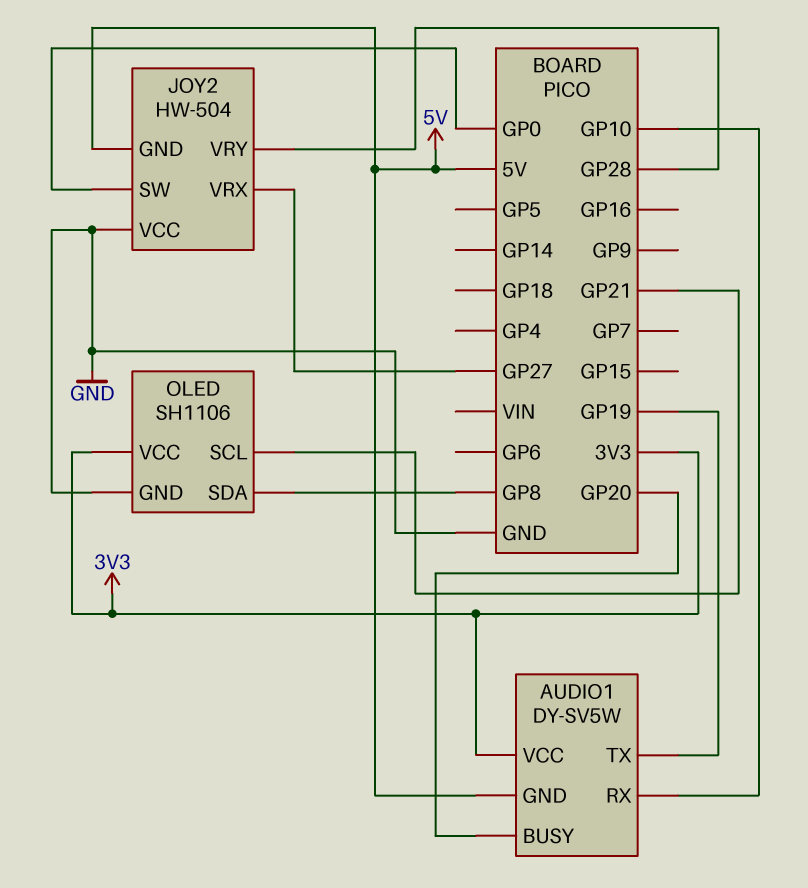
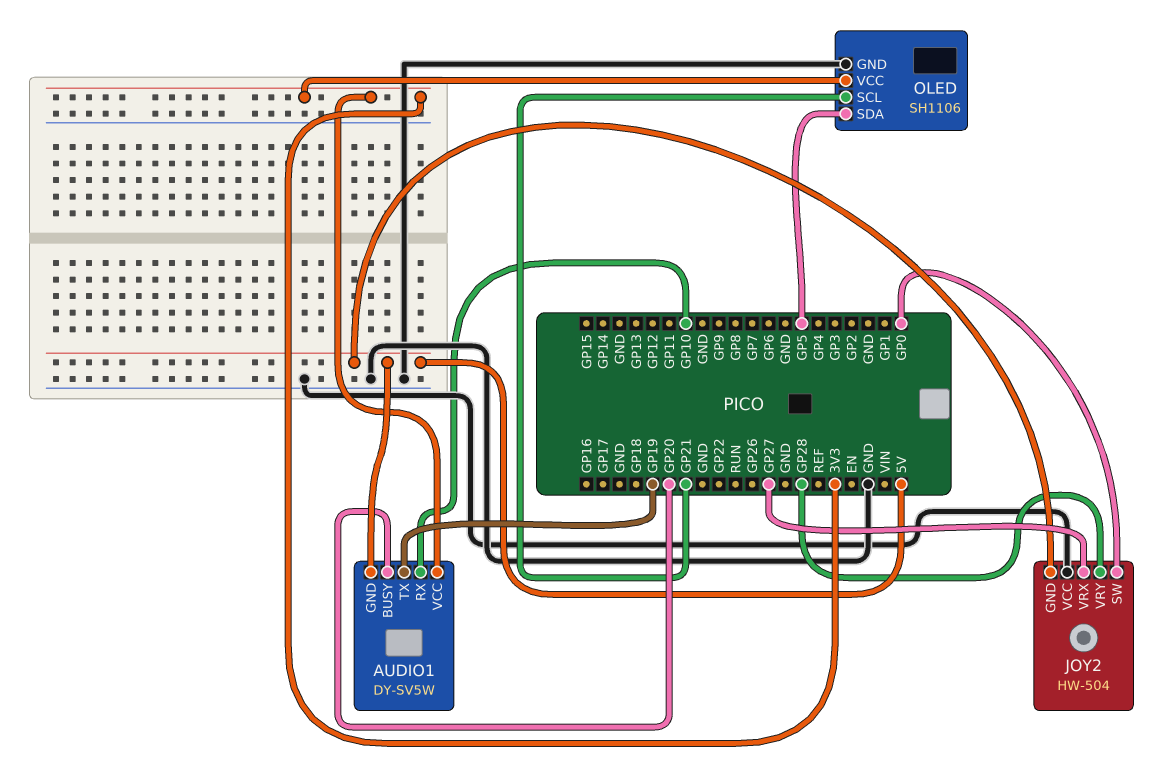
OLED pin SDA: GP8 -> GP5

